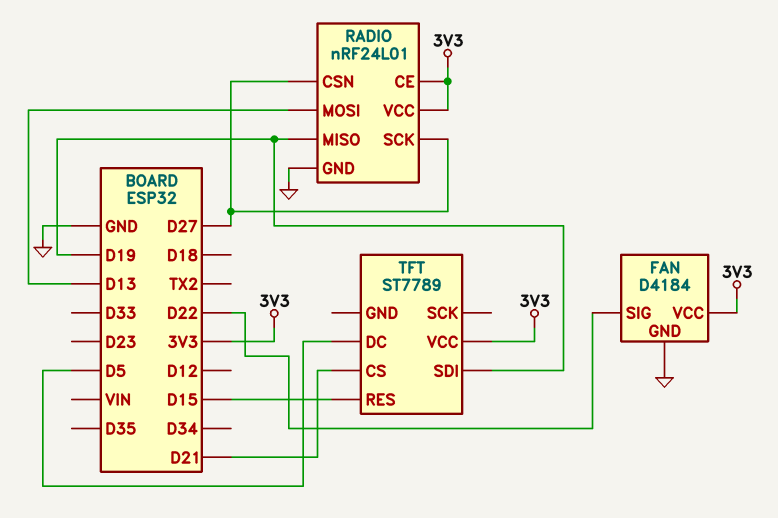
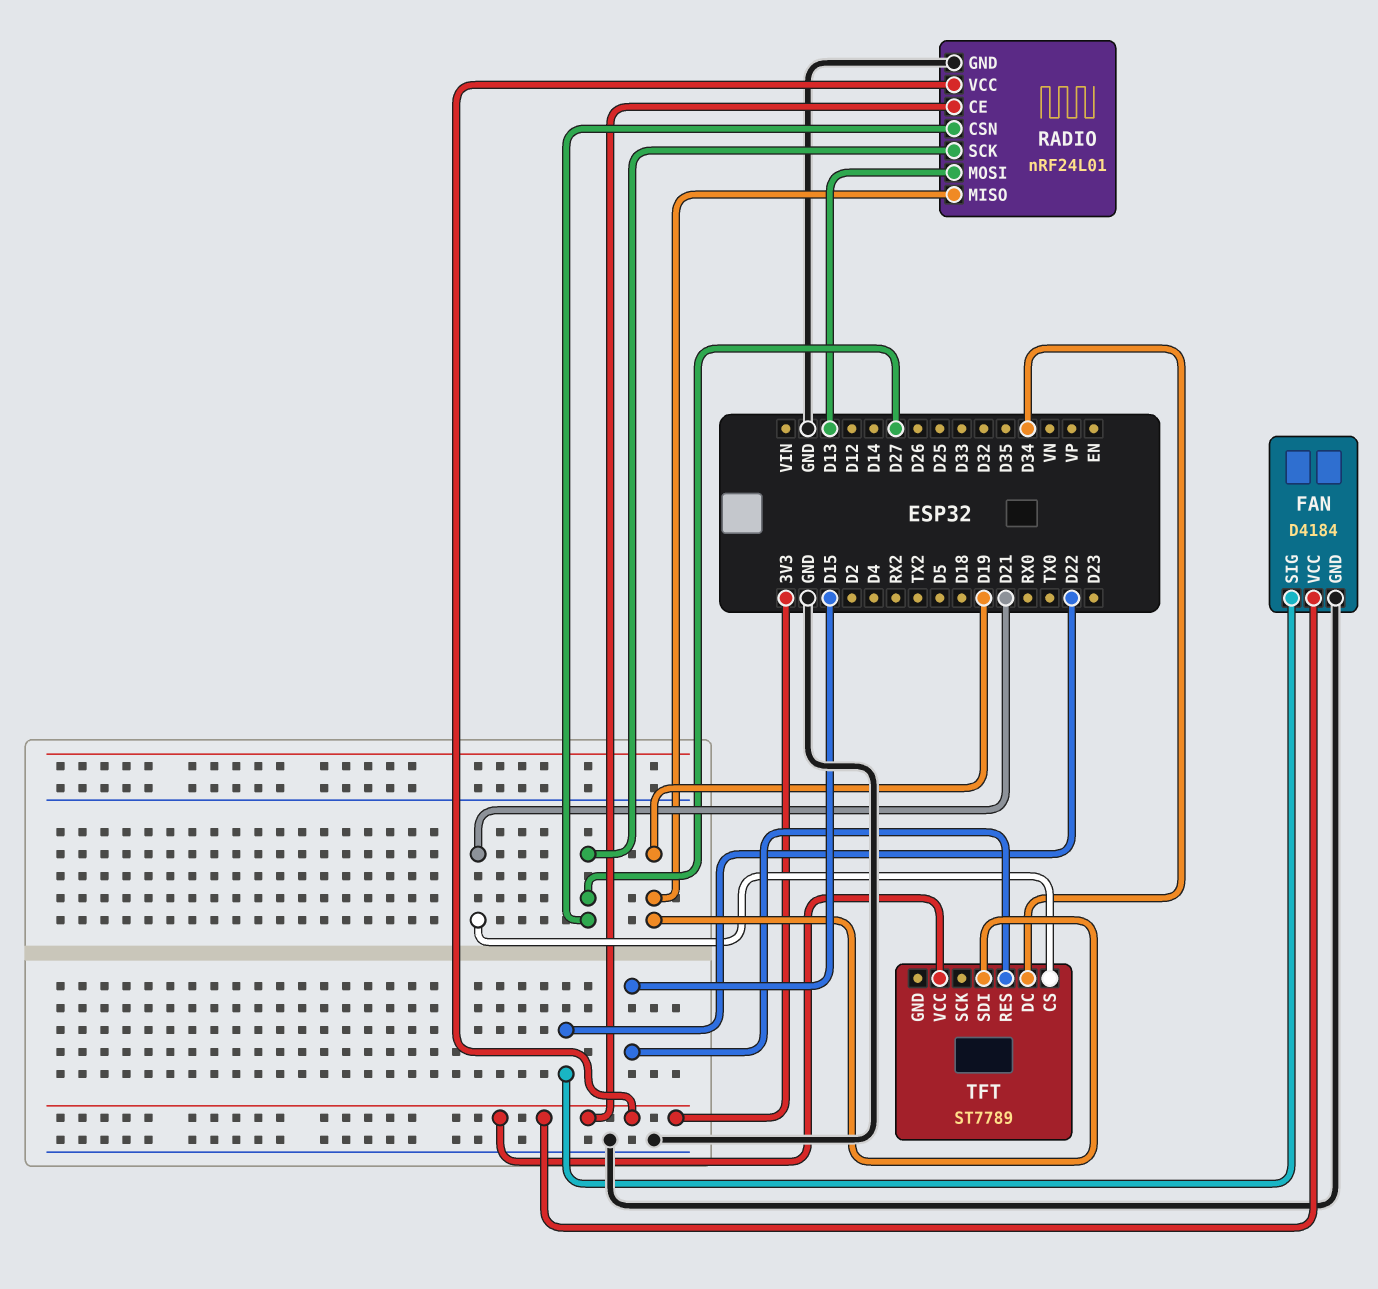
TFT pin DC: D5 -> D34

